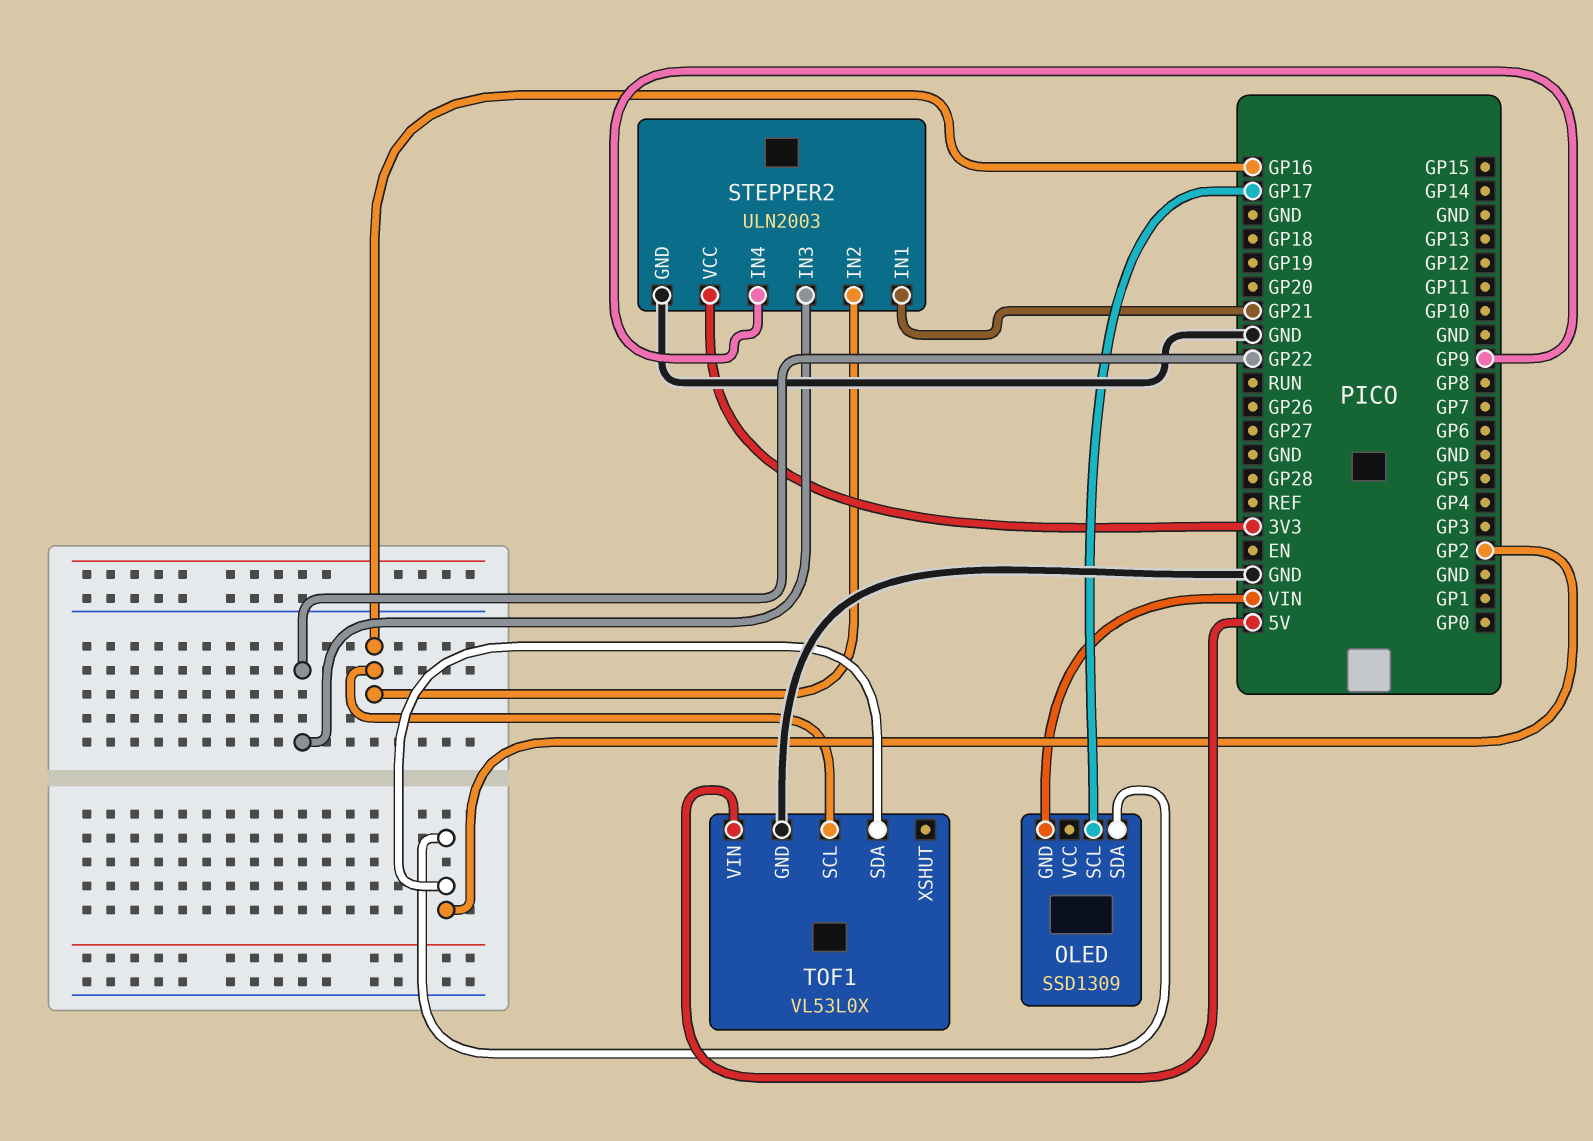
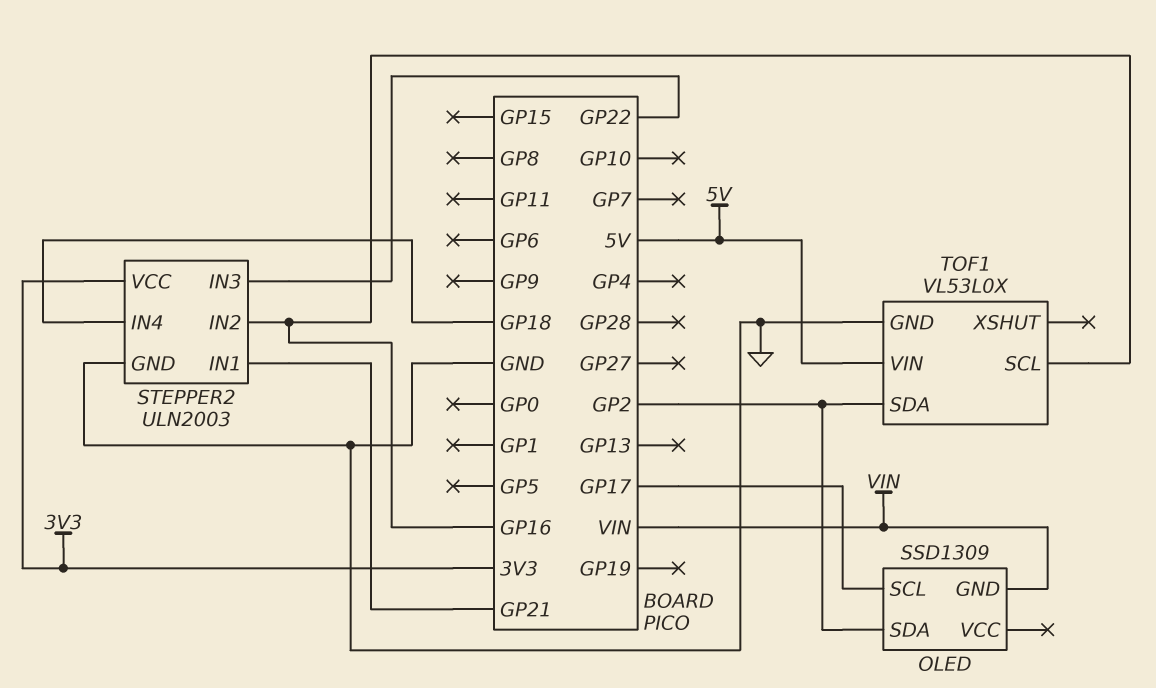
STEPPER2 pin IN4: GP9 -> GP18

